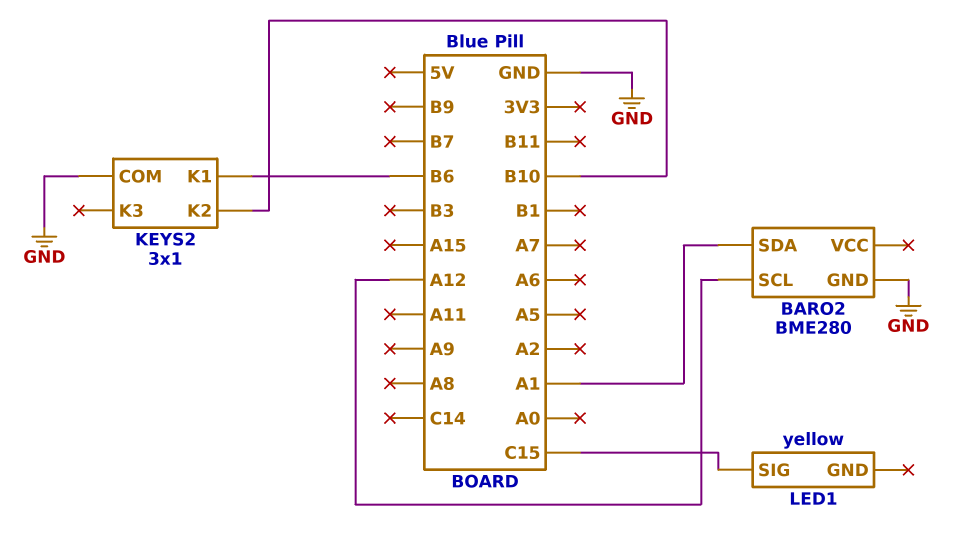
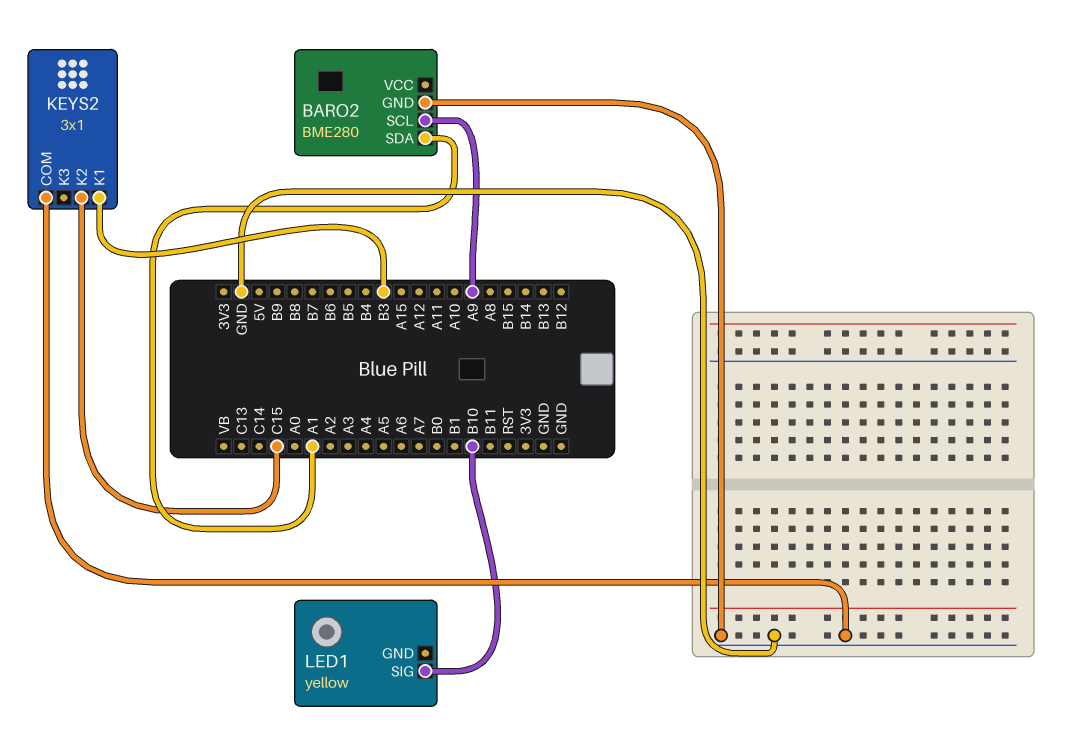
BARO2 pin SCL: A12 -> A9
KEYS2 pin K1: B6 -> B3
KEYS2 pin K2: B10 -> C15
LED1 pin SIG: C15 -> B10

